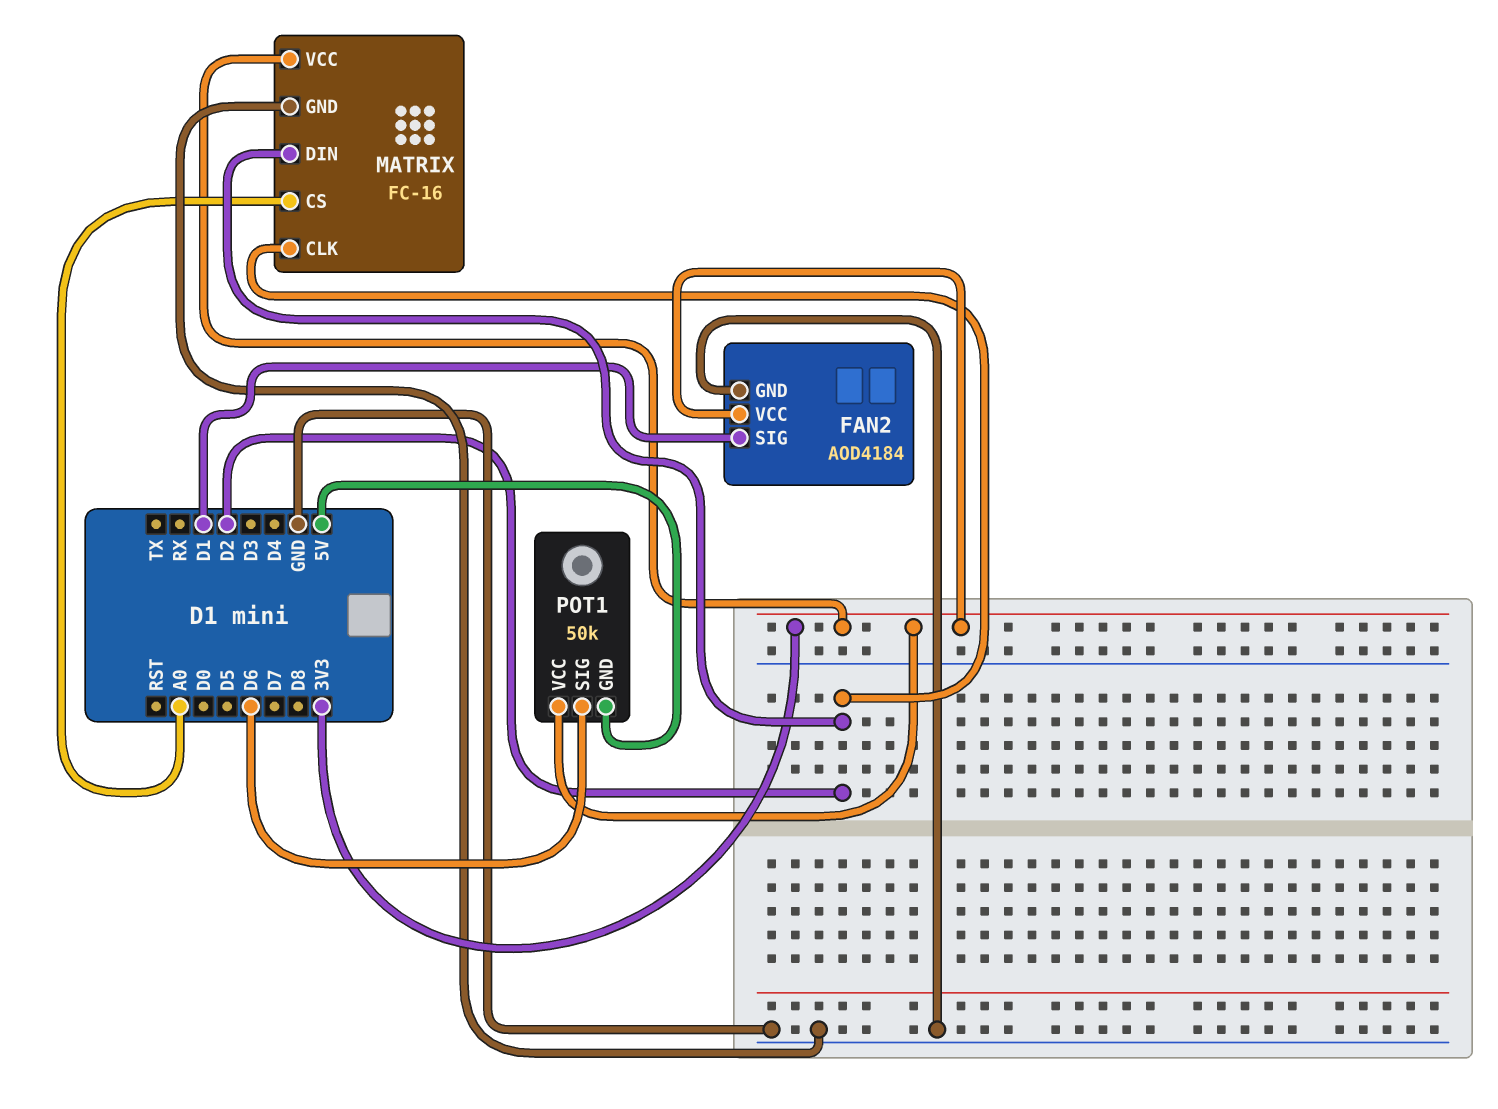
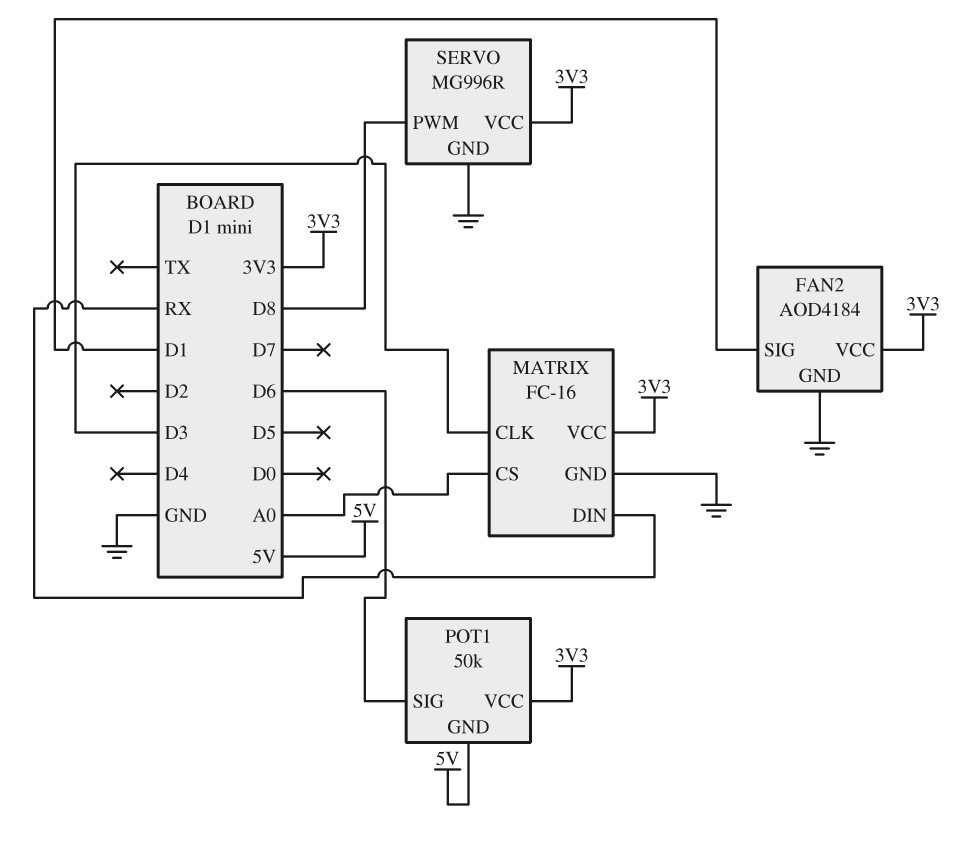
MATRIX pin CLK: D2 -> D3
MATRIX pin DIN: D2 -> RX
SERVO: none -> MG996R
SERVO pin GND: none -> GND
SERVO pin PWM: none -> D8
SERVO pin VCC: none -> 3V3

